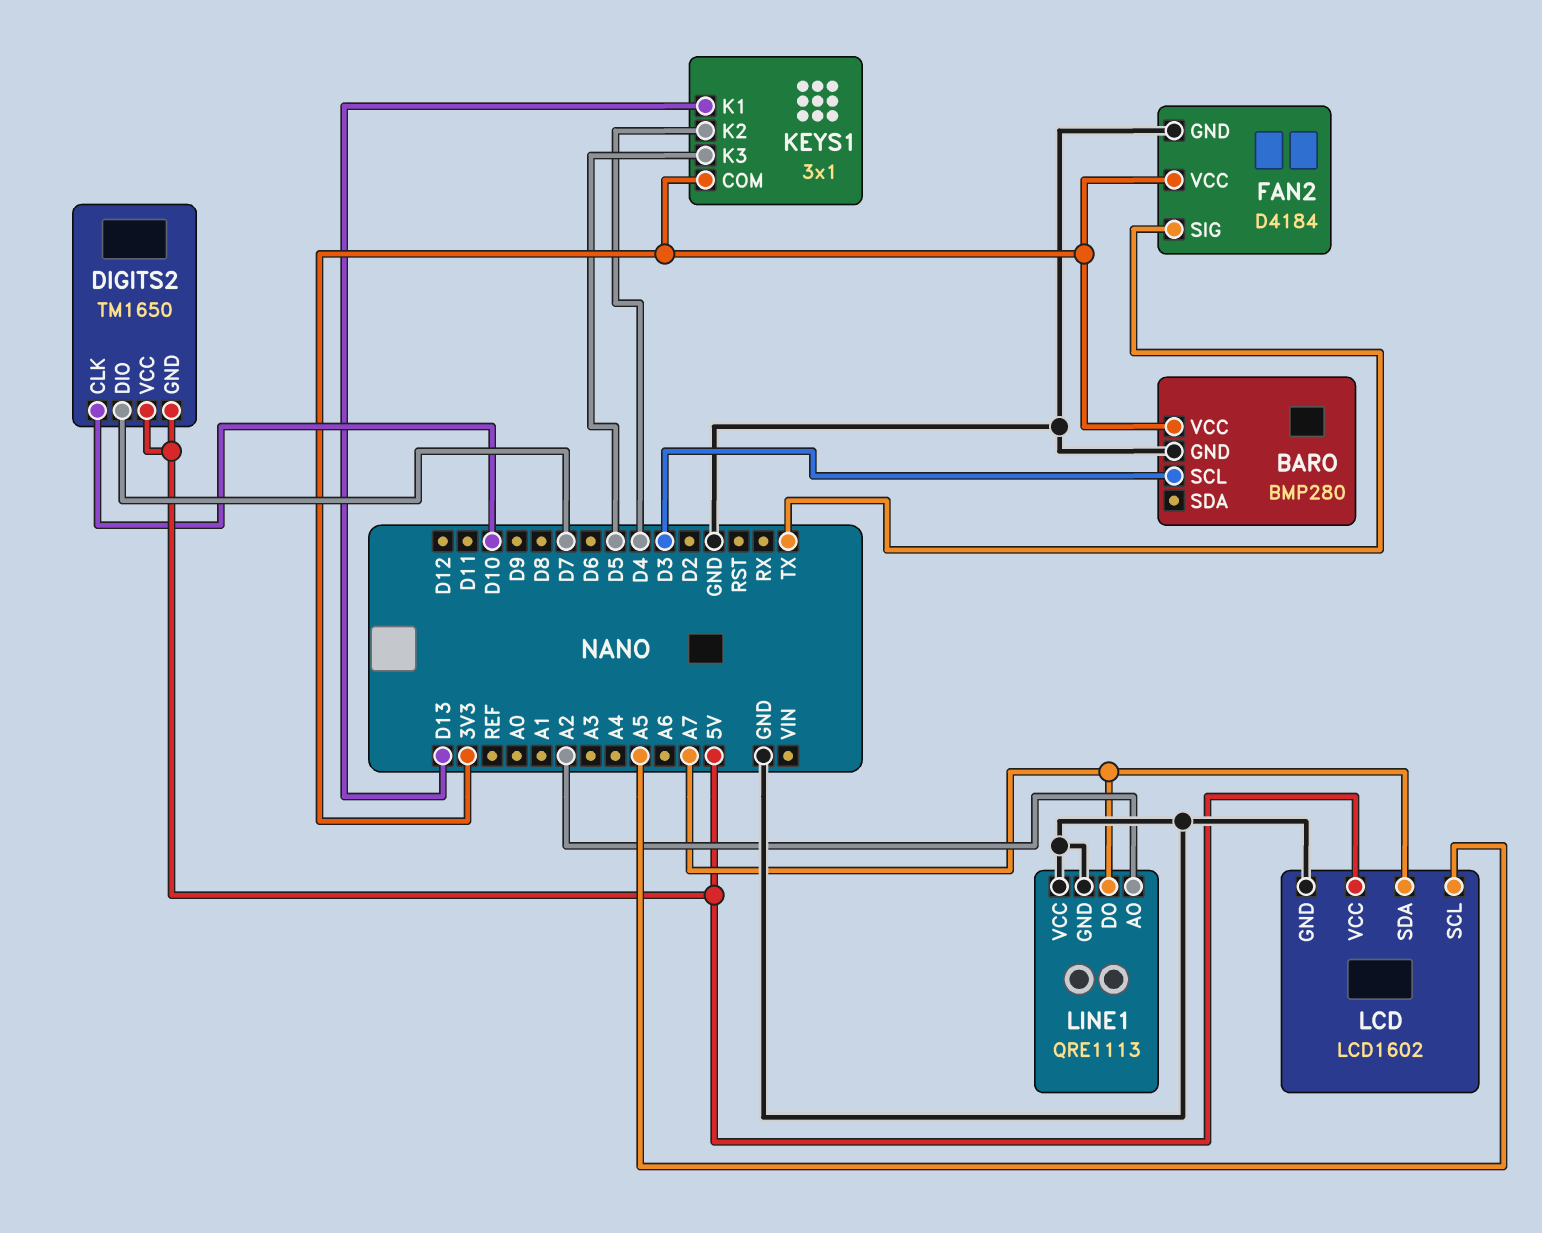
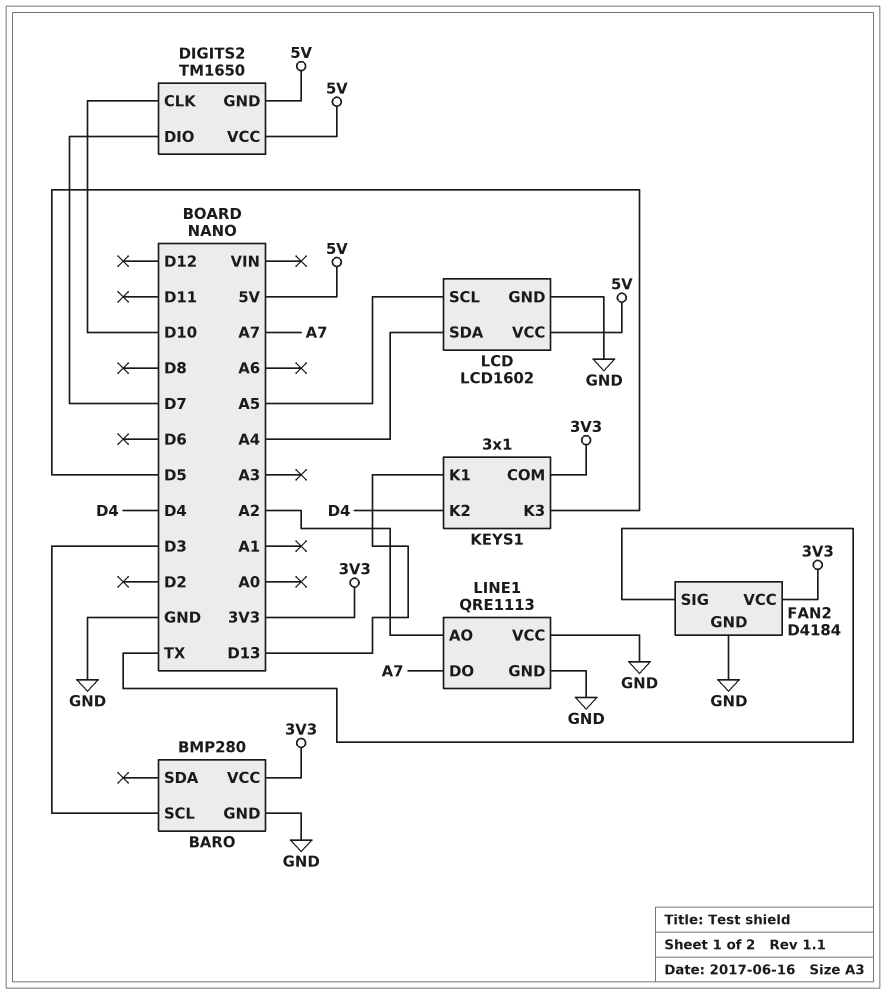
LCD pin SDA: A7 -> A4

